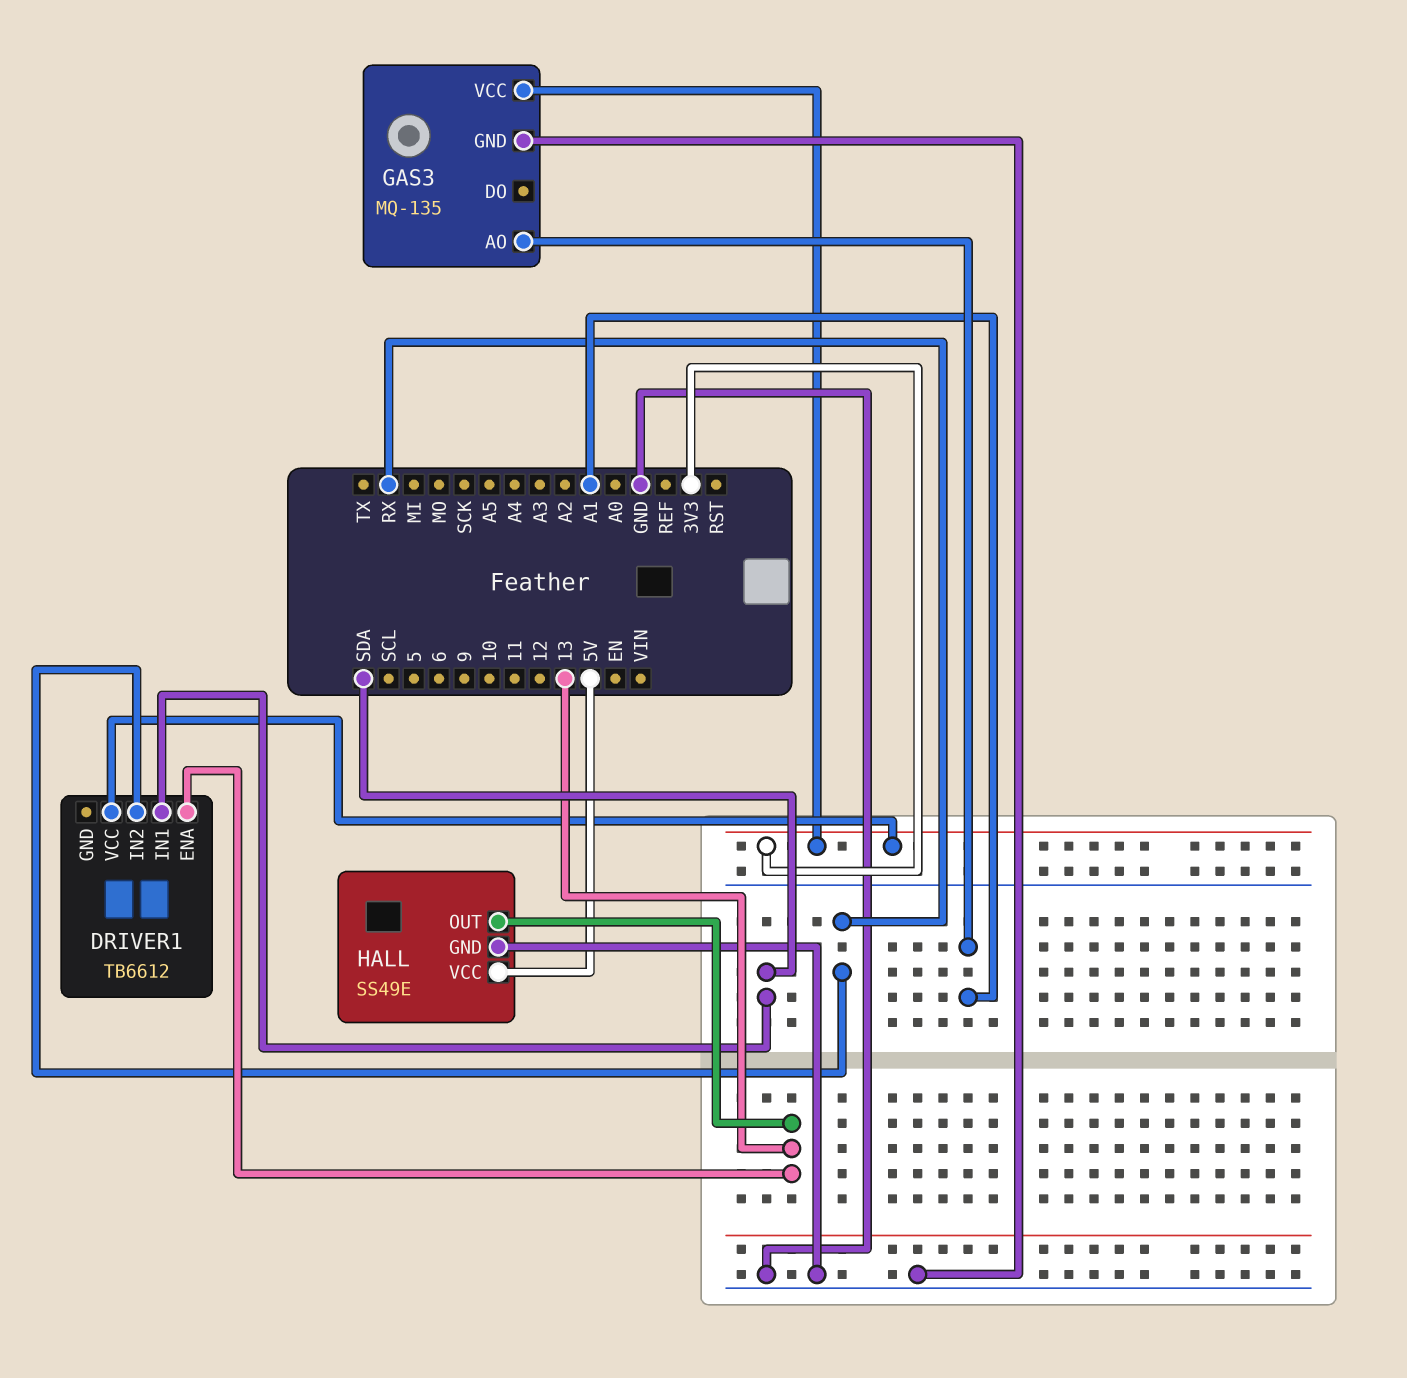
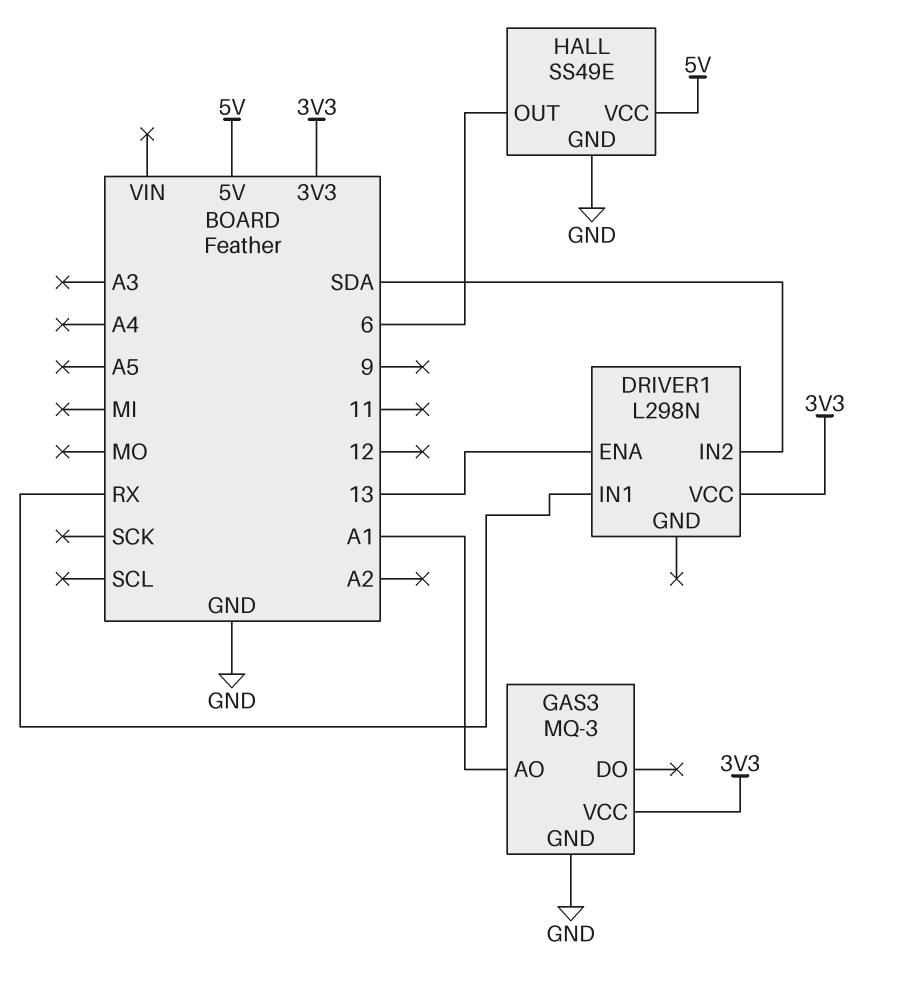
DRIVER1: TB6612 -> L298N
DRIVER1 pin IN1: SDA -> RX
DRIVER1 pin IN2: RX -> SDA
GAS3: MQ-135 -> MQ-3
HALL pin OUT: 13 -> 6

